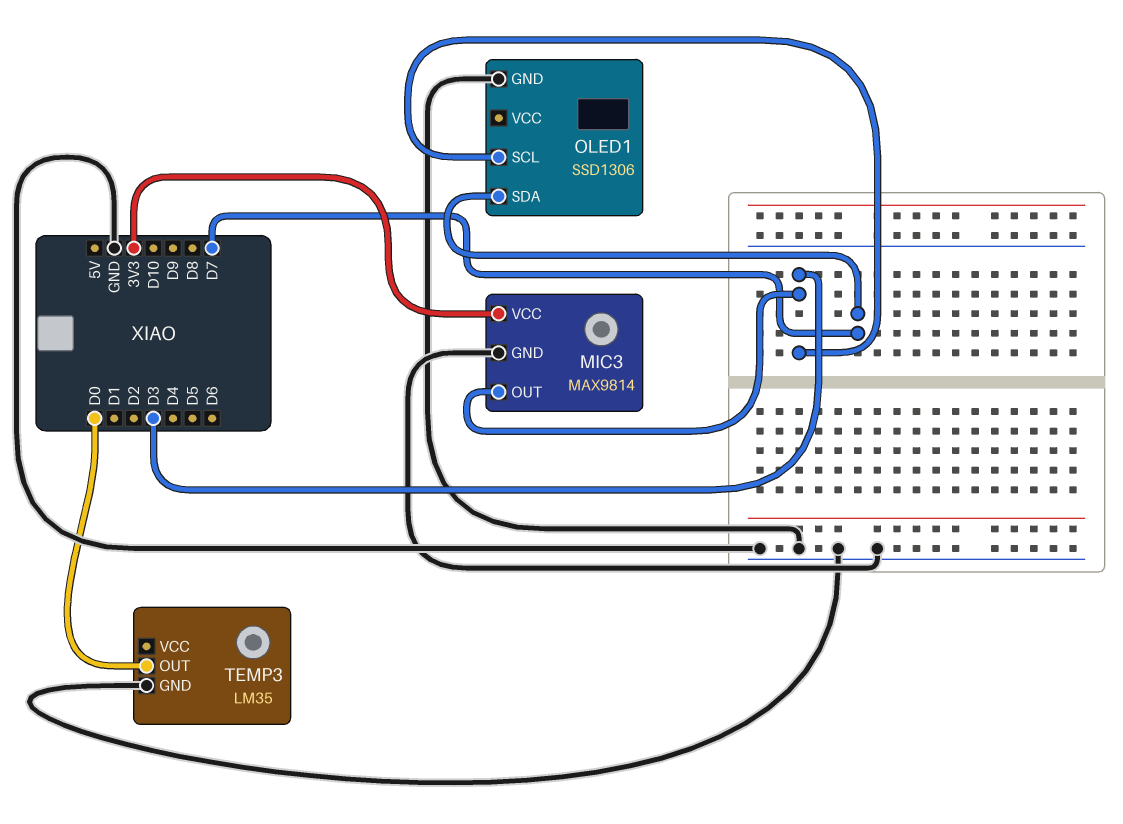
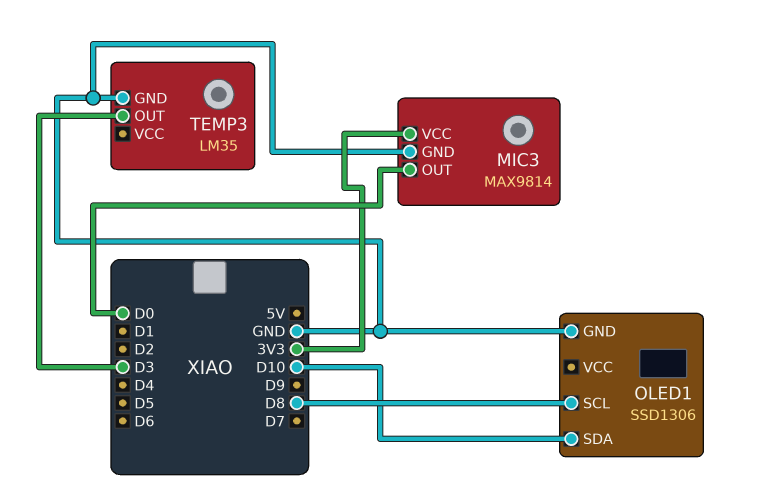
MIC3 pin OUT: D3 -> D0
OLED1 pin SCL: D3 -> D8
OLED1 pin SDA: D7 -> D10
TEMP3 pin OUT: D0 -> D3

